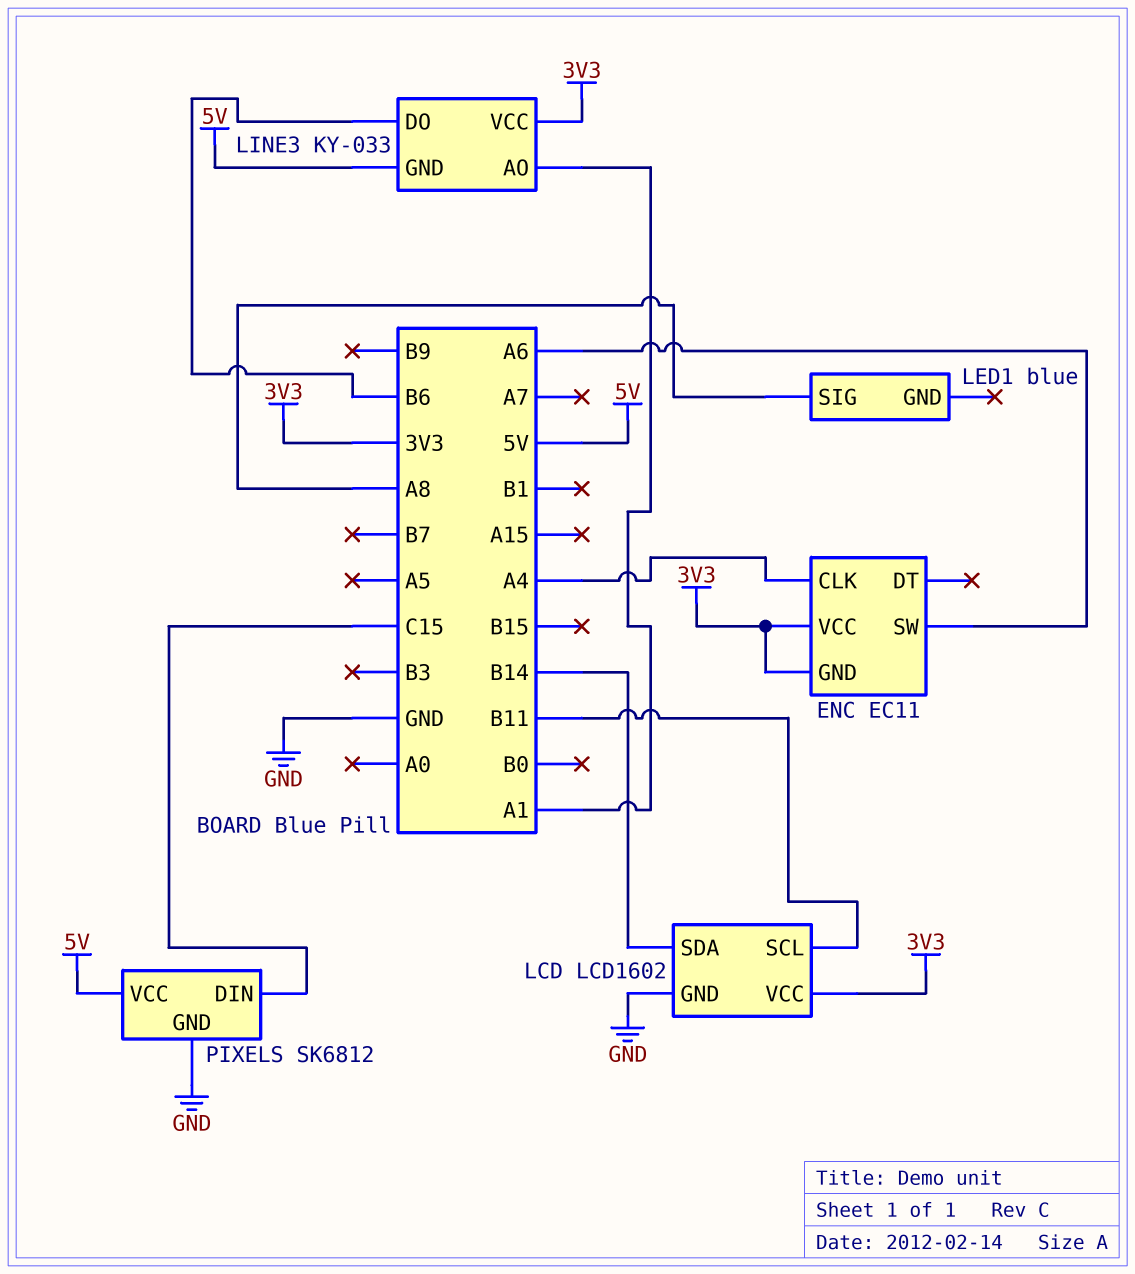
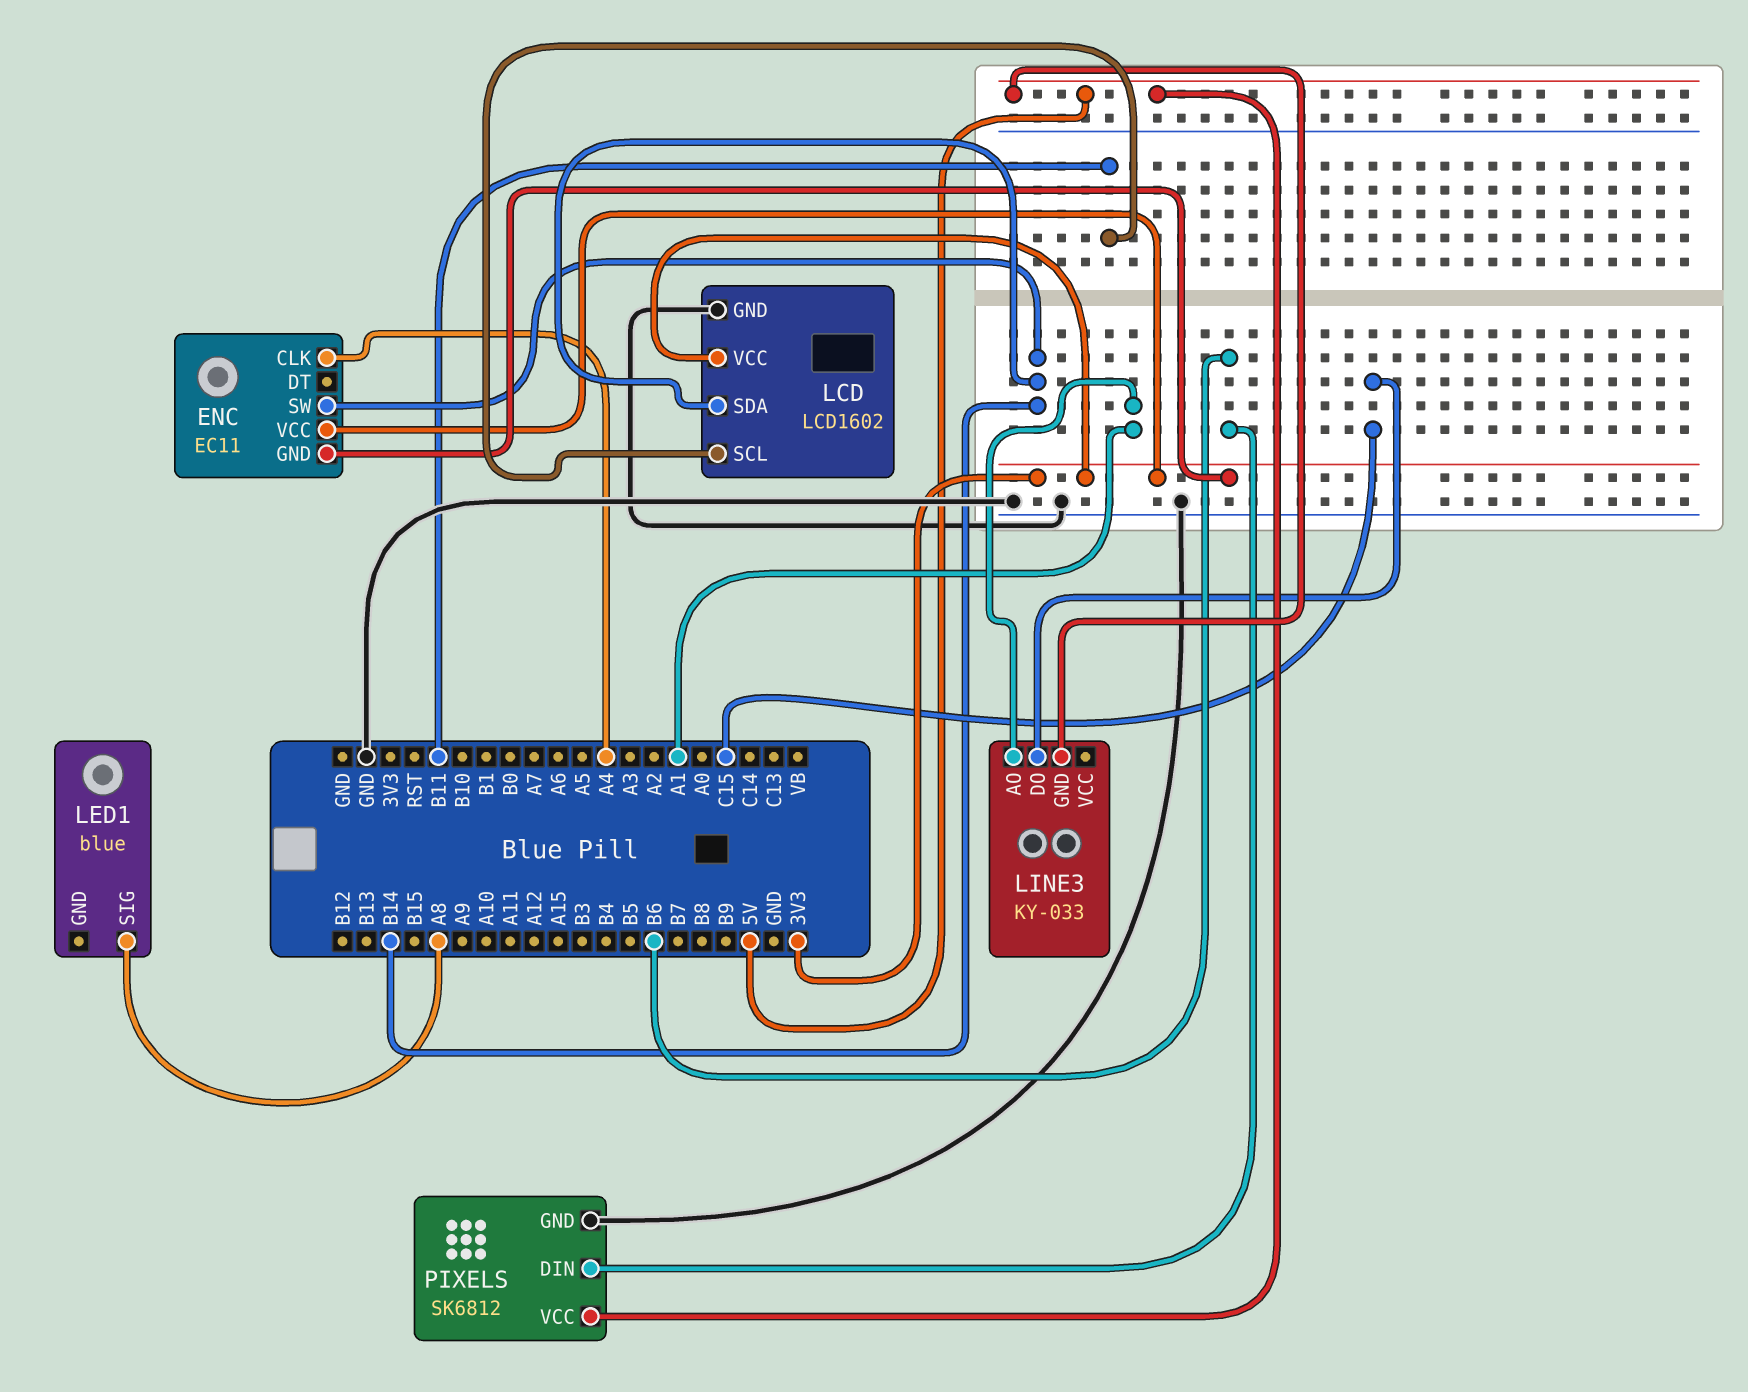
ENC pin SW: A6 -> B14
LINE3 pin DO: B6 -> C15
LINE3 pin VCC: 3V3 -> none
PIXELS pin DIN: C15 -> B6

